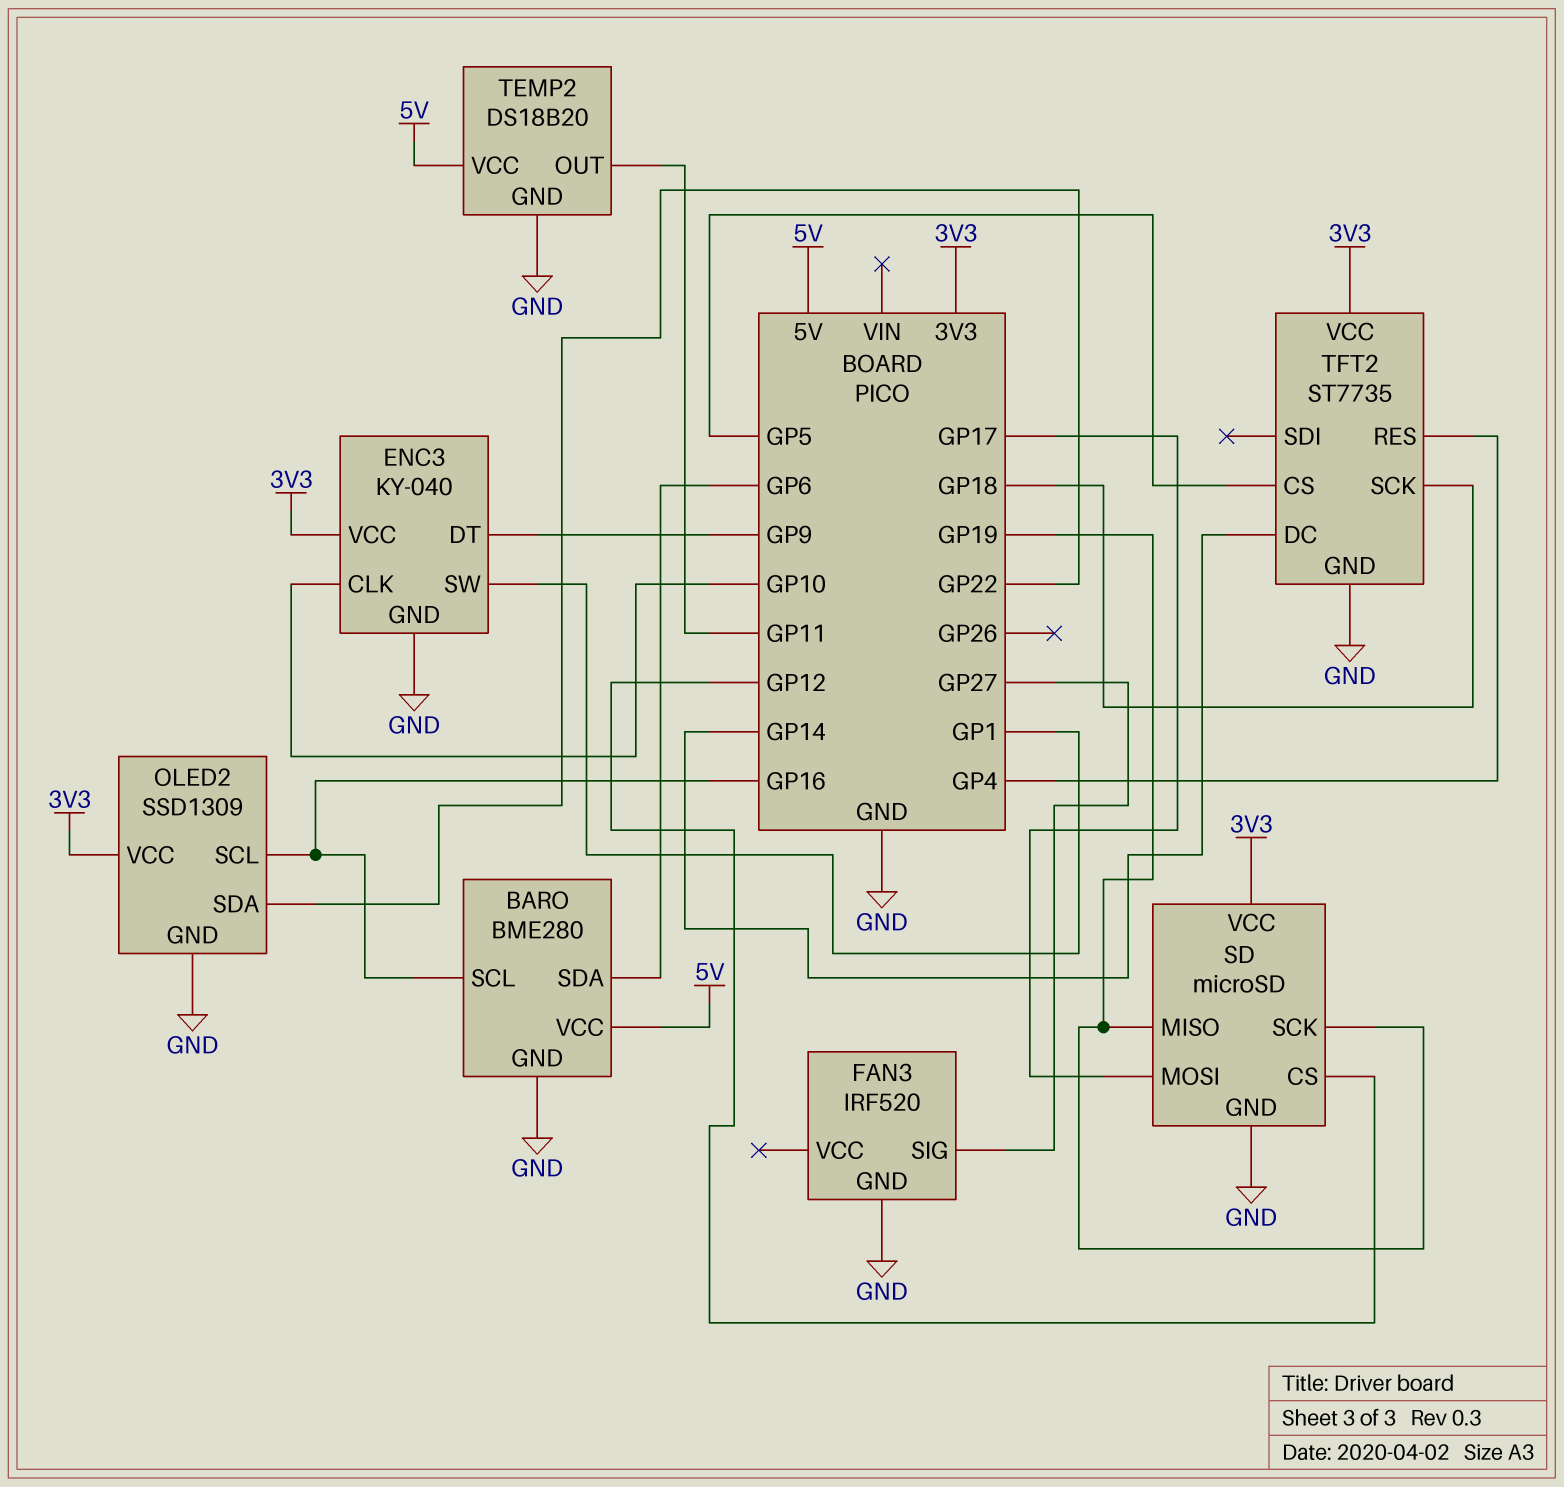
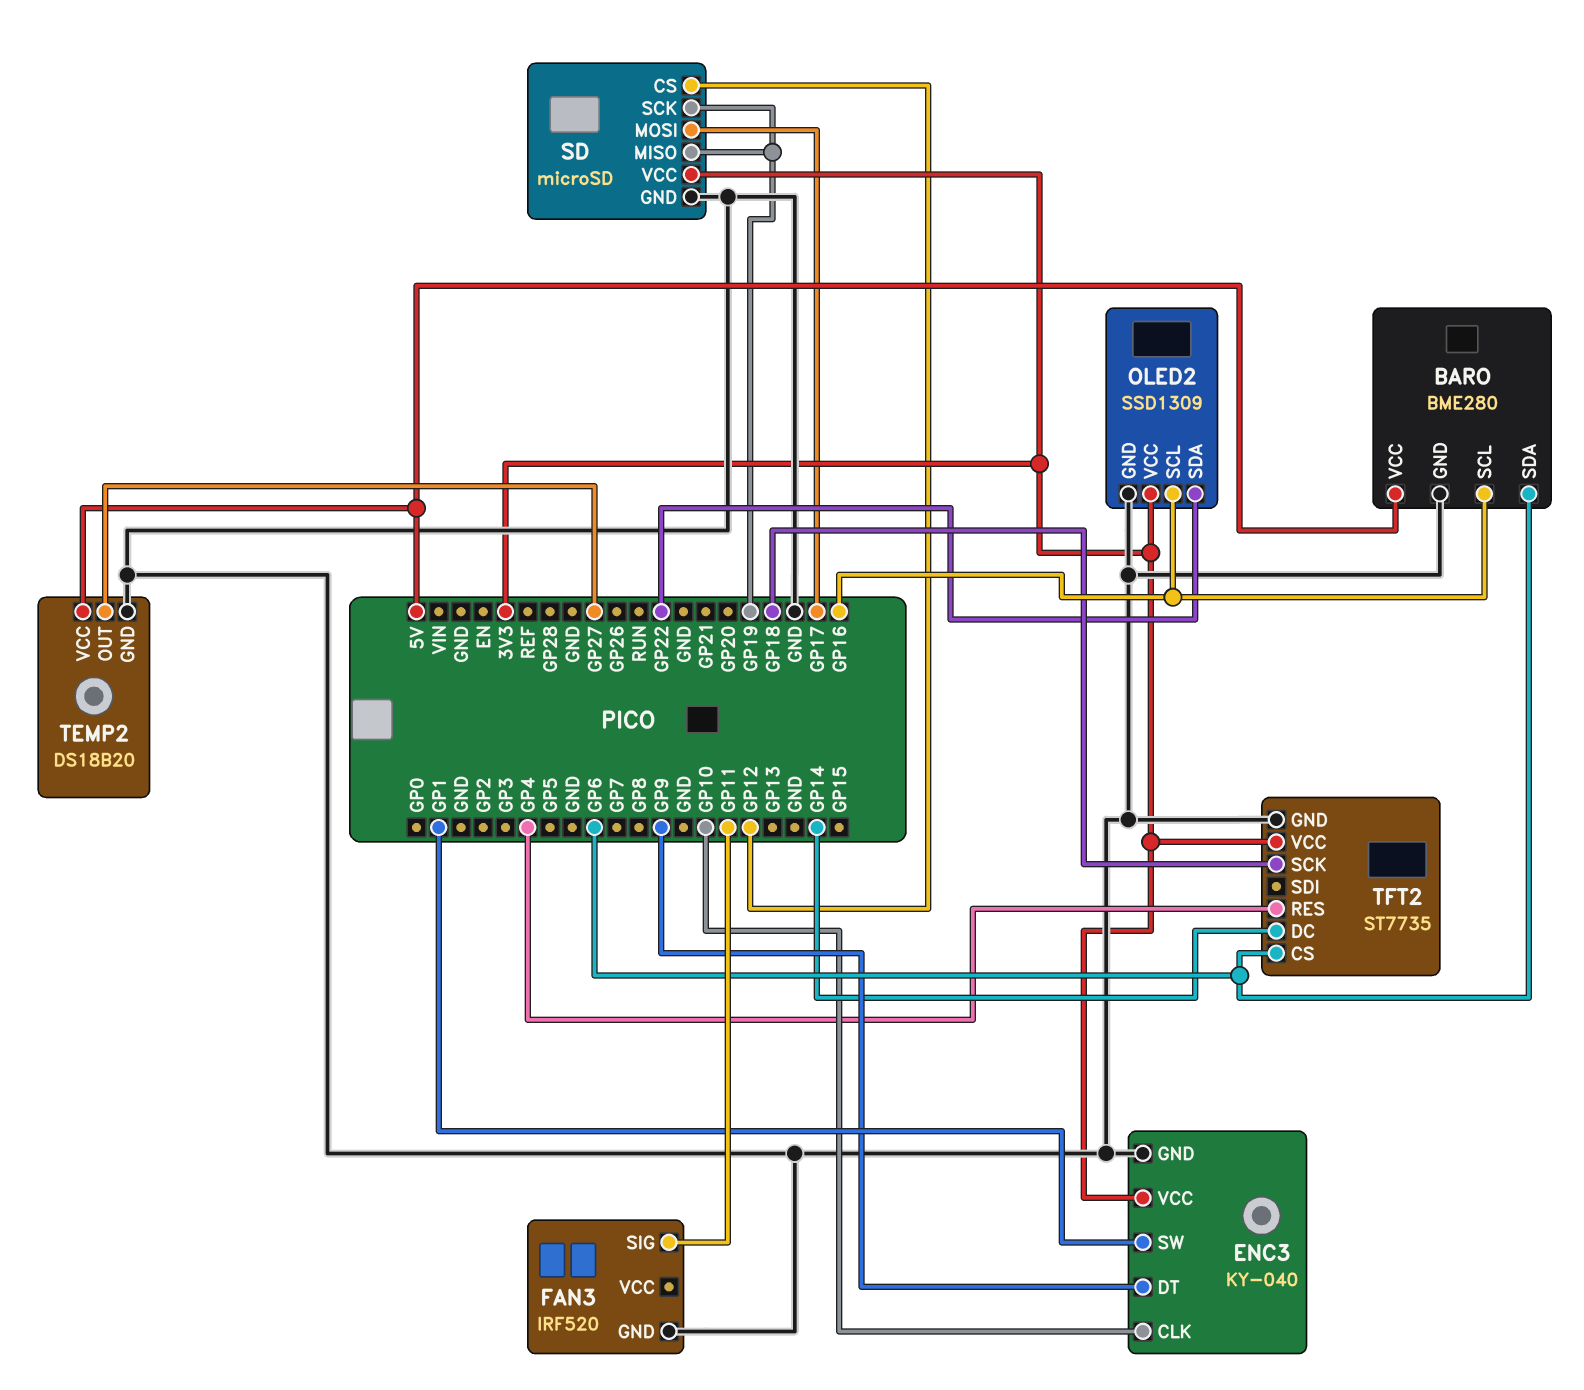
FAN3 pin SIG: GP27 -> GP11
TEMP2 pin OUT: GP11 -> GP27
TFT2 pin CS: GP5 -> GP6

